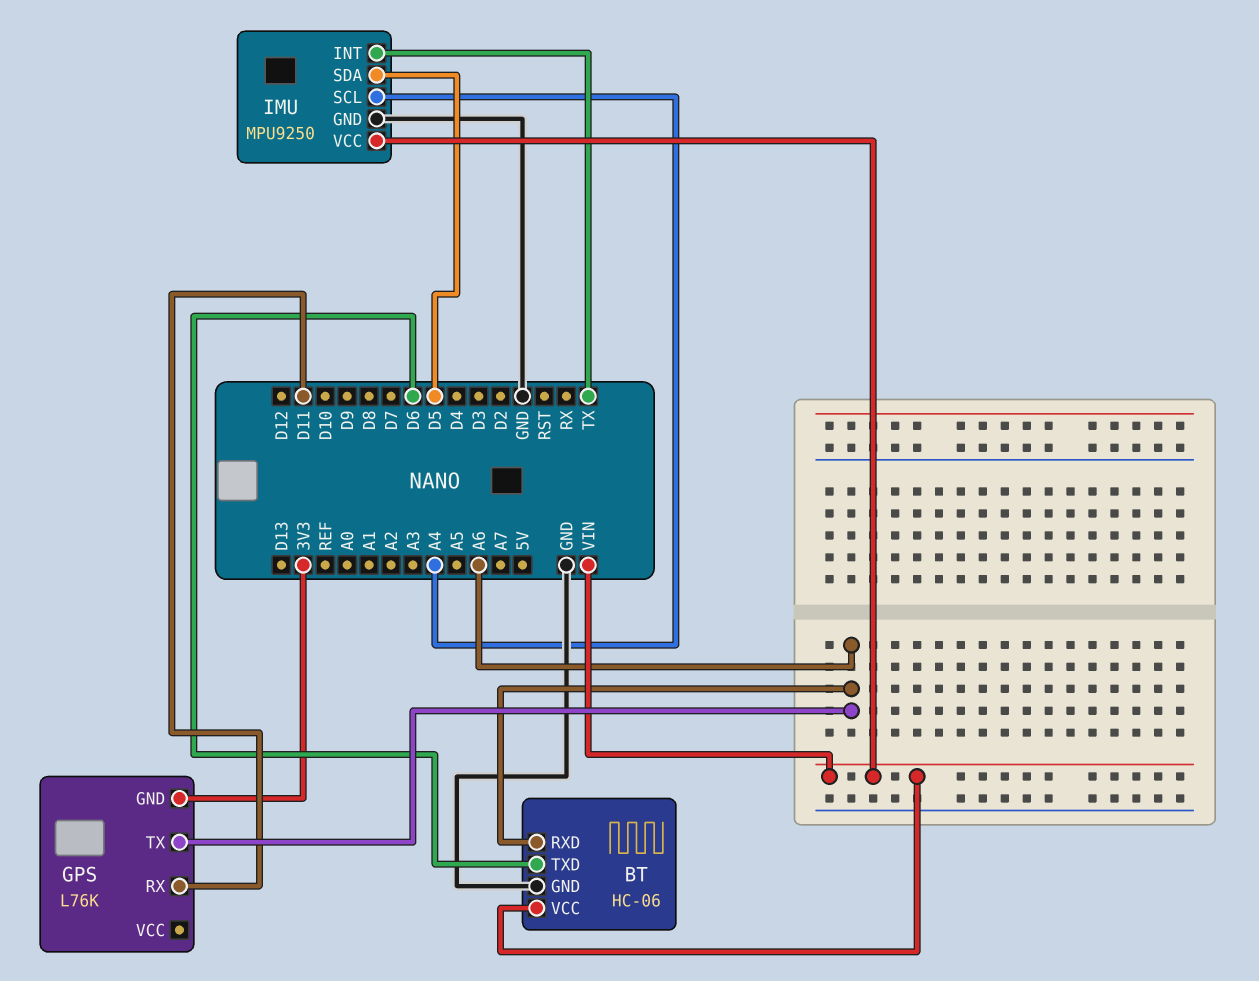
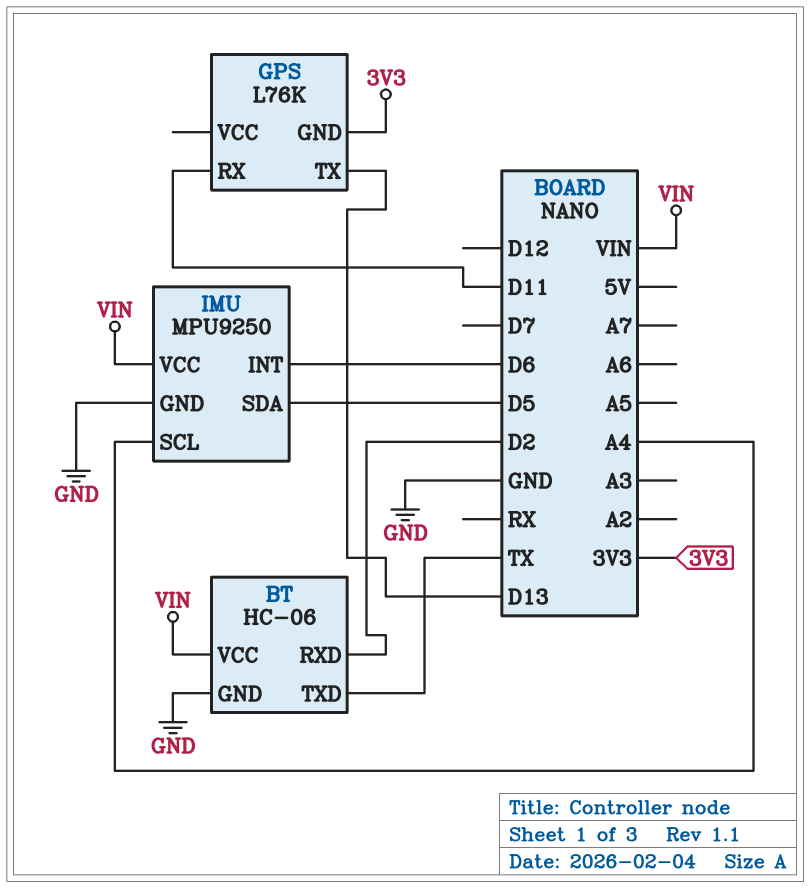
BT pin RXD: A6 -> D2
BT pin TXD: D6 -> TX
GPS pin TX: A6 -> D13
IMU pin INT: TX -> D6

